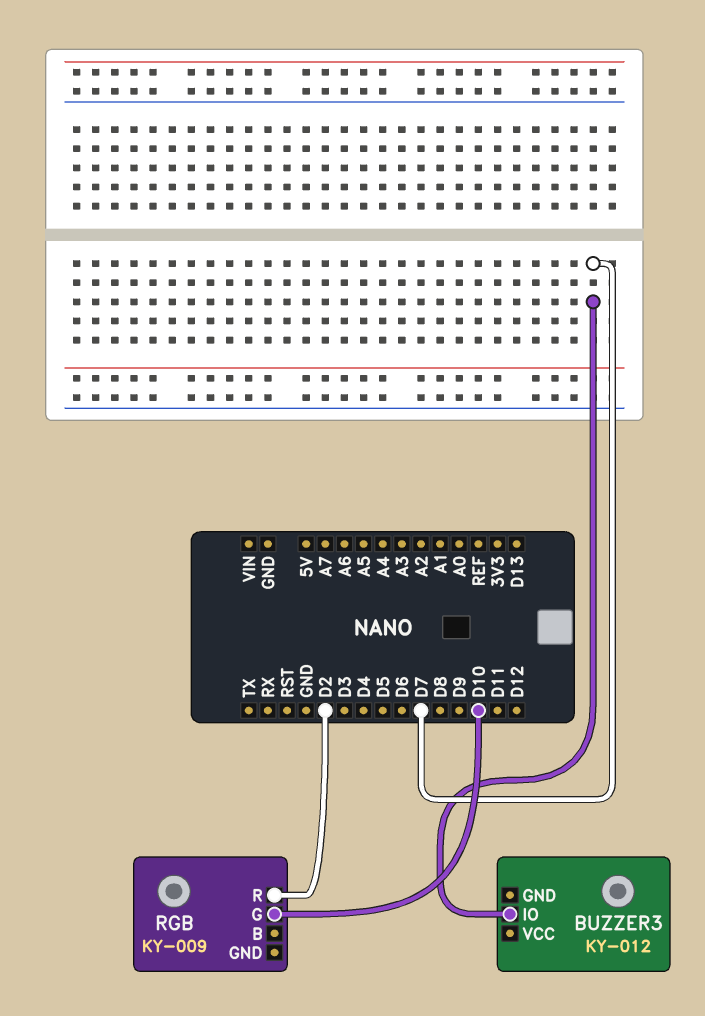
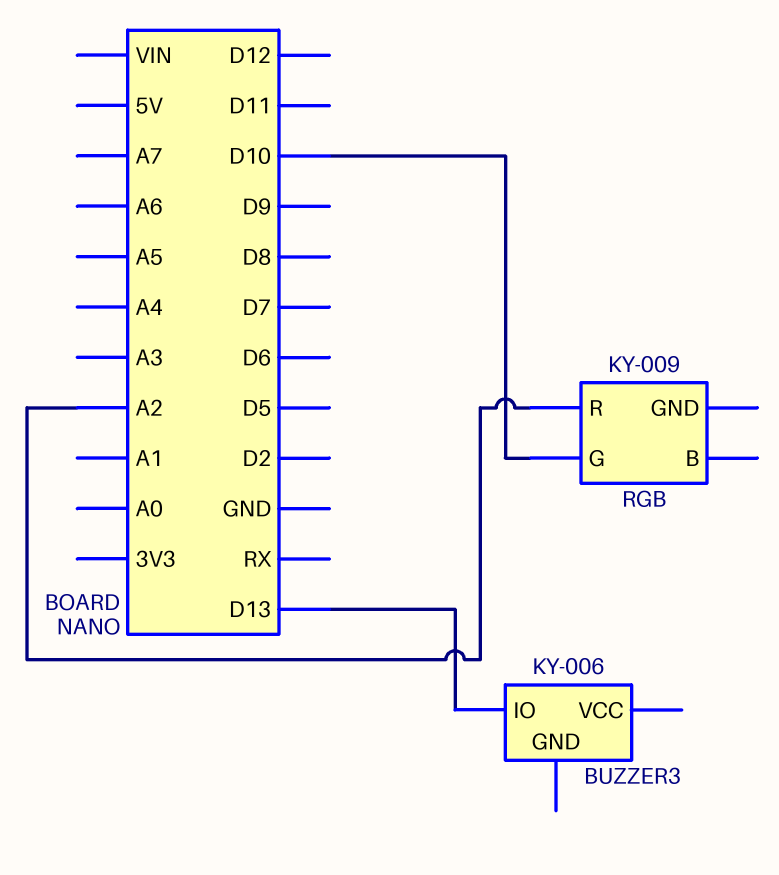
BUZZER3: KY-012 -> KY-006
BUZZER3 pin IO: D7 -> D13
RGB pin R: D2 -> A2

